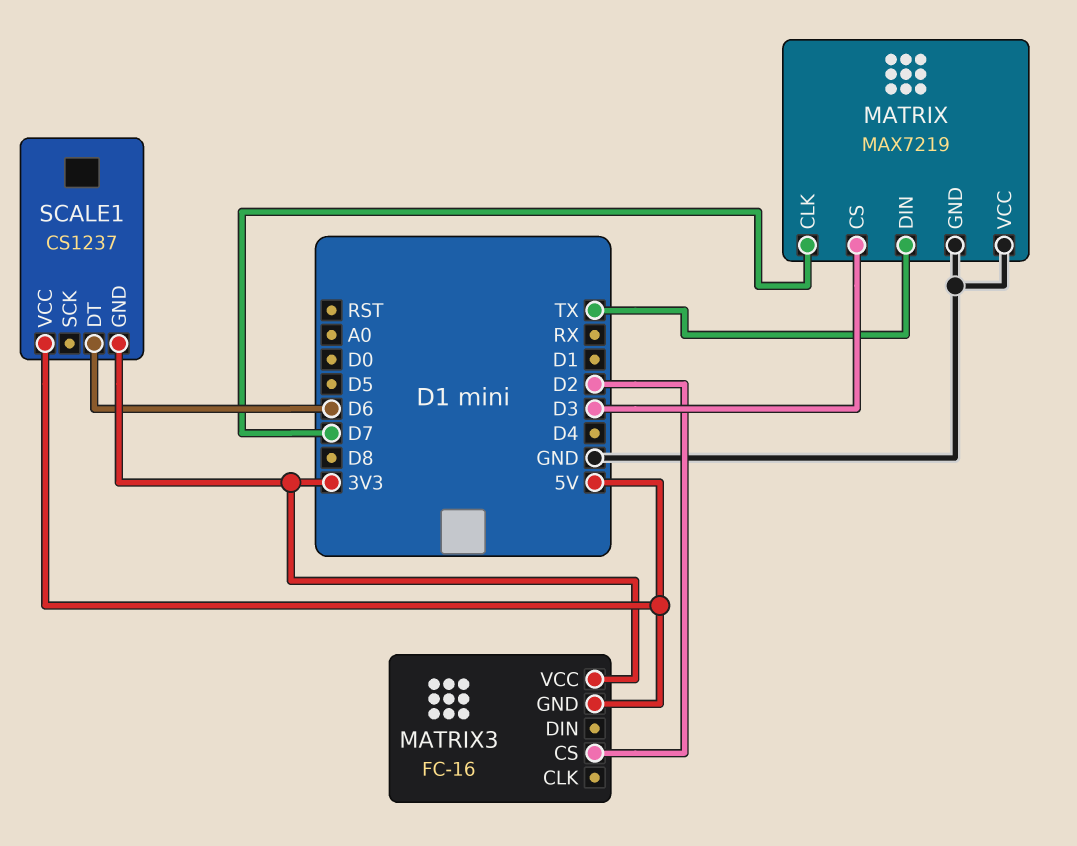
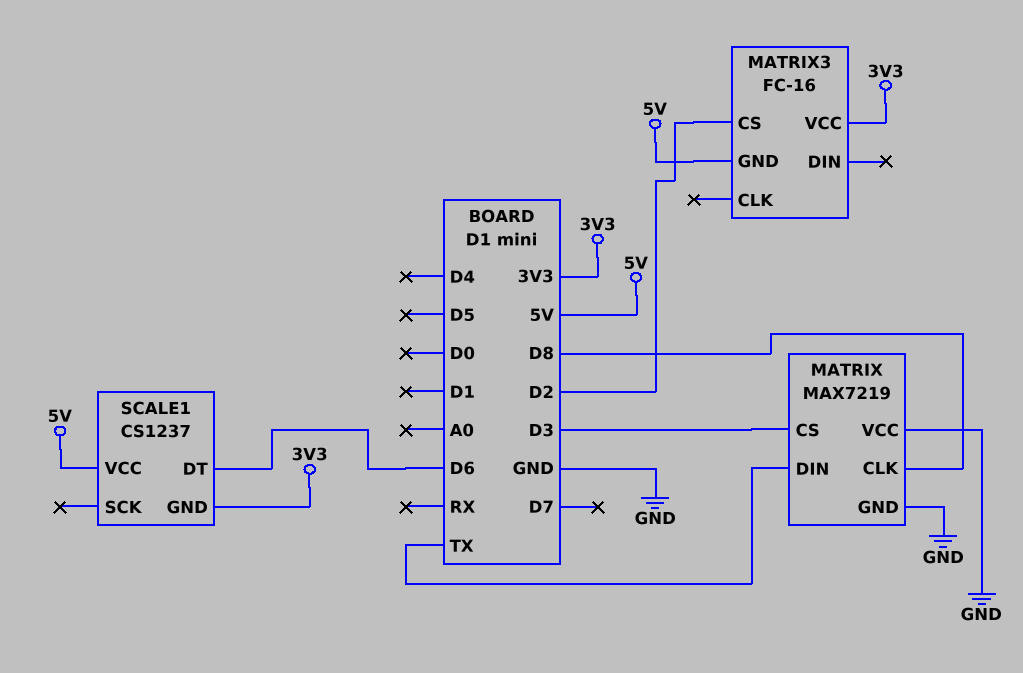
MATRIX pin CLK: D7 -> D8

